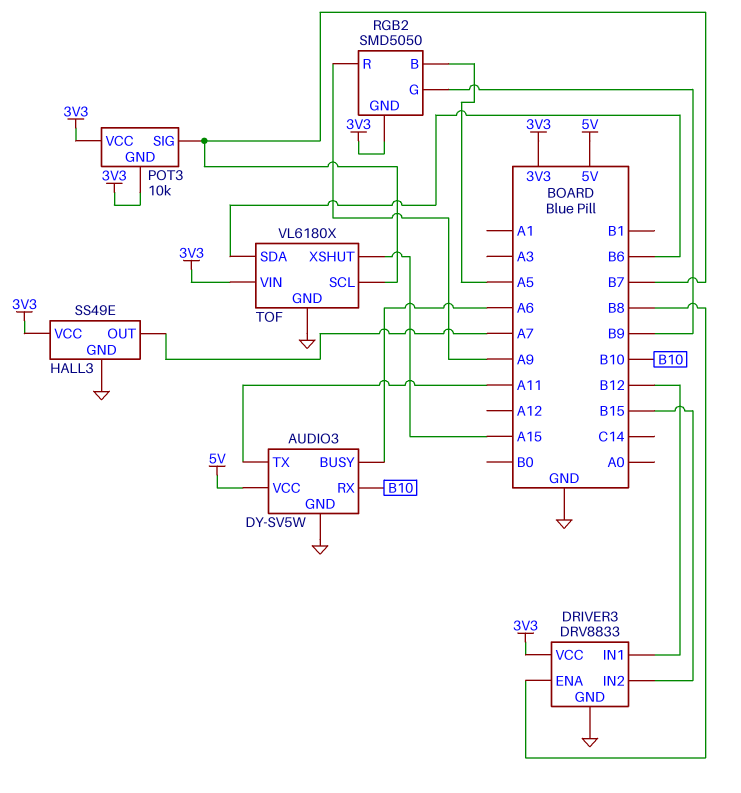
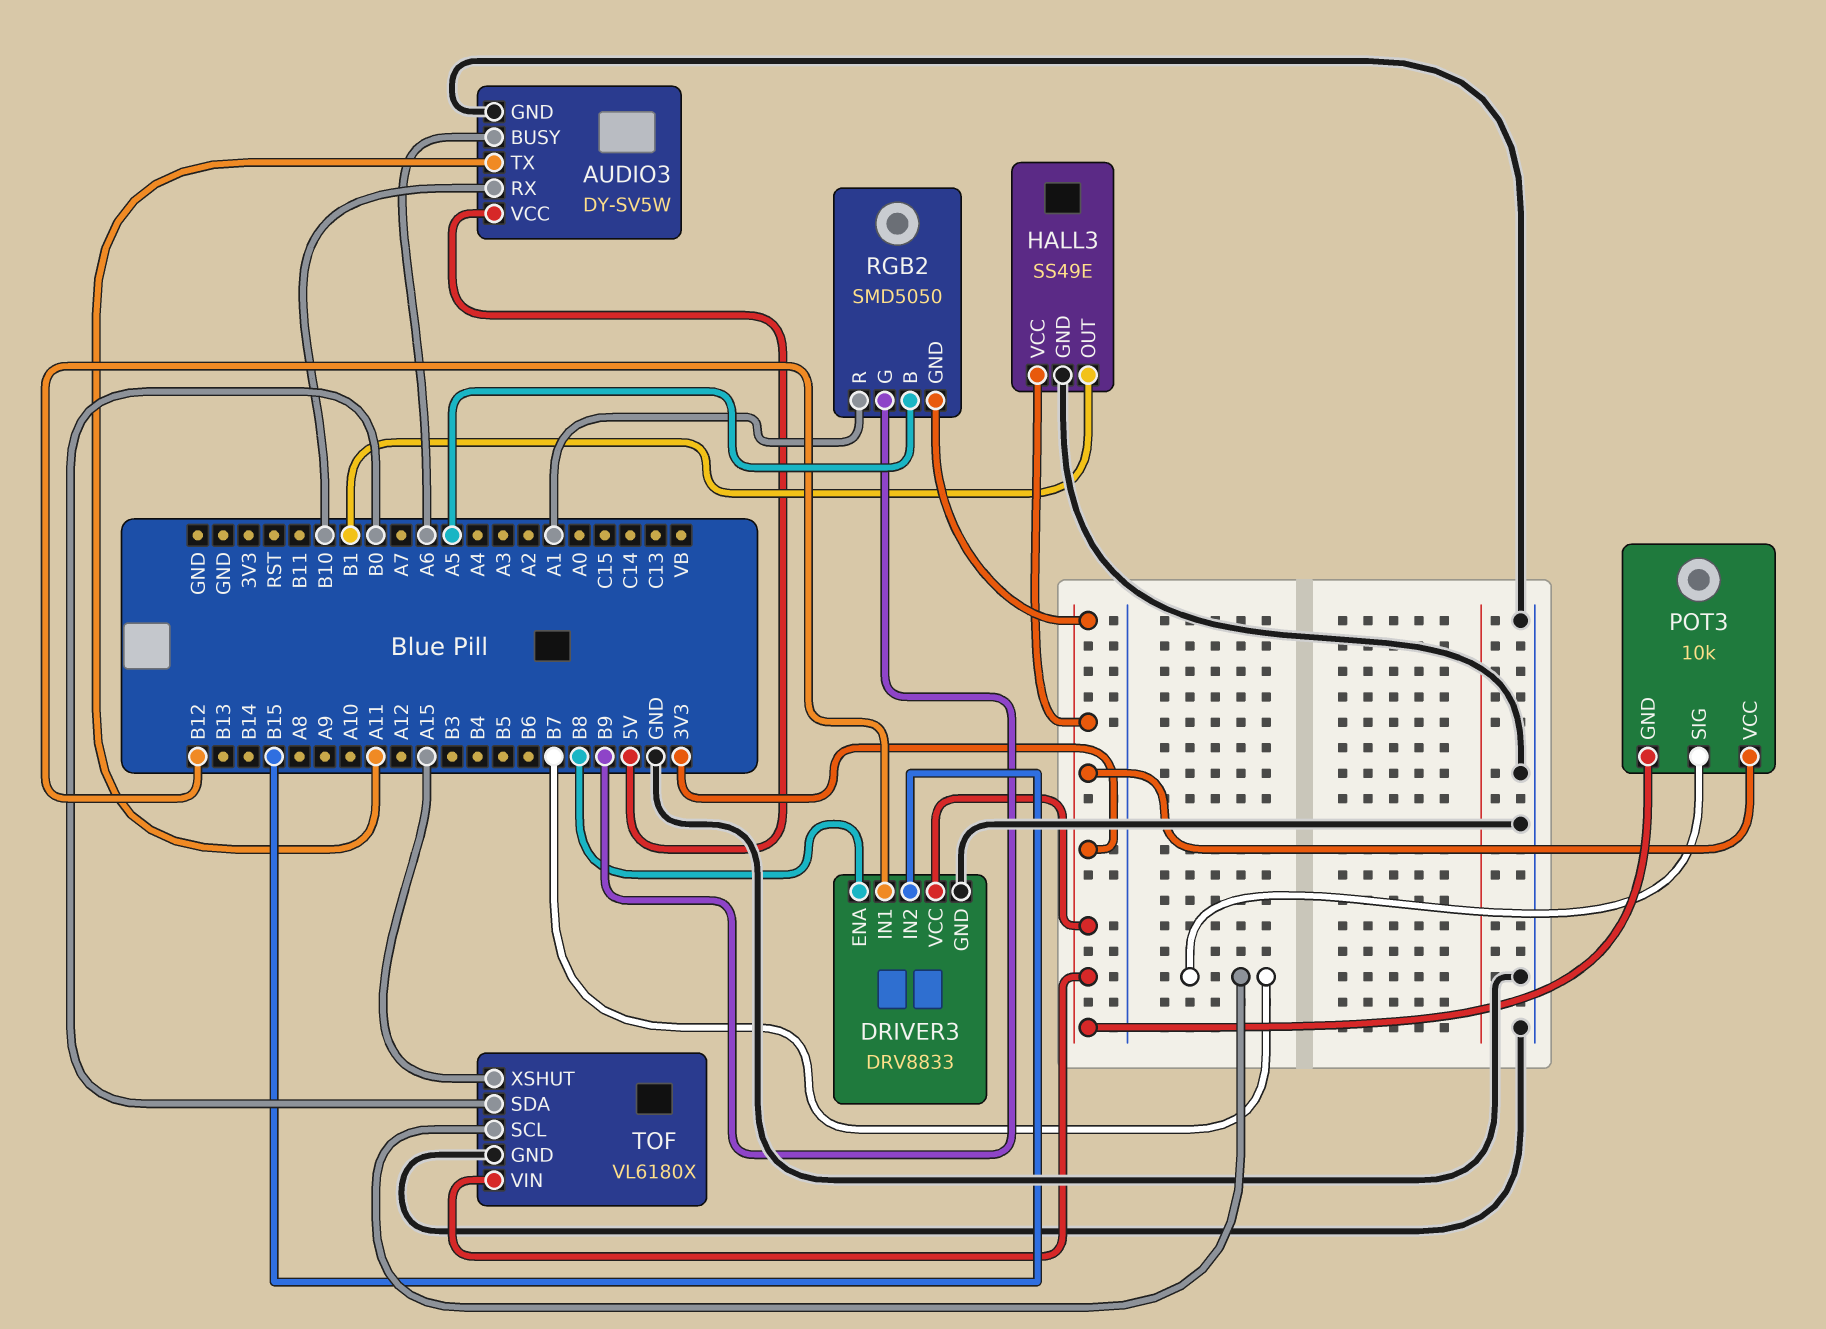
HALL3 pin OUT: A7 -> B1
RGB2 pin R: A9 -> A1
TOF pin SDA: B6 -> B0

